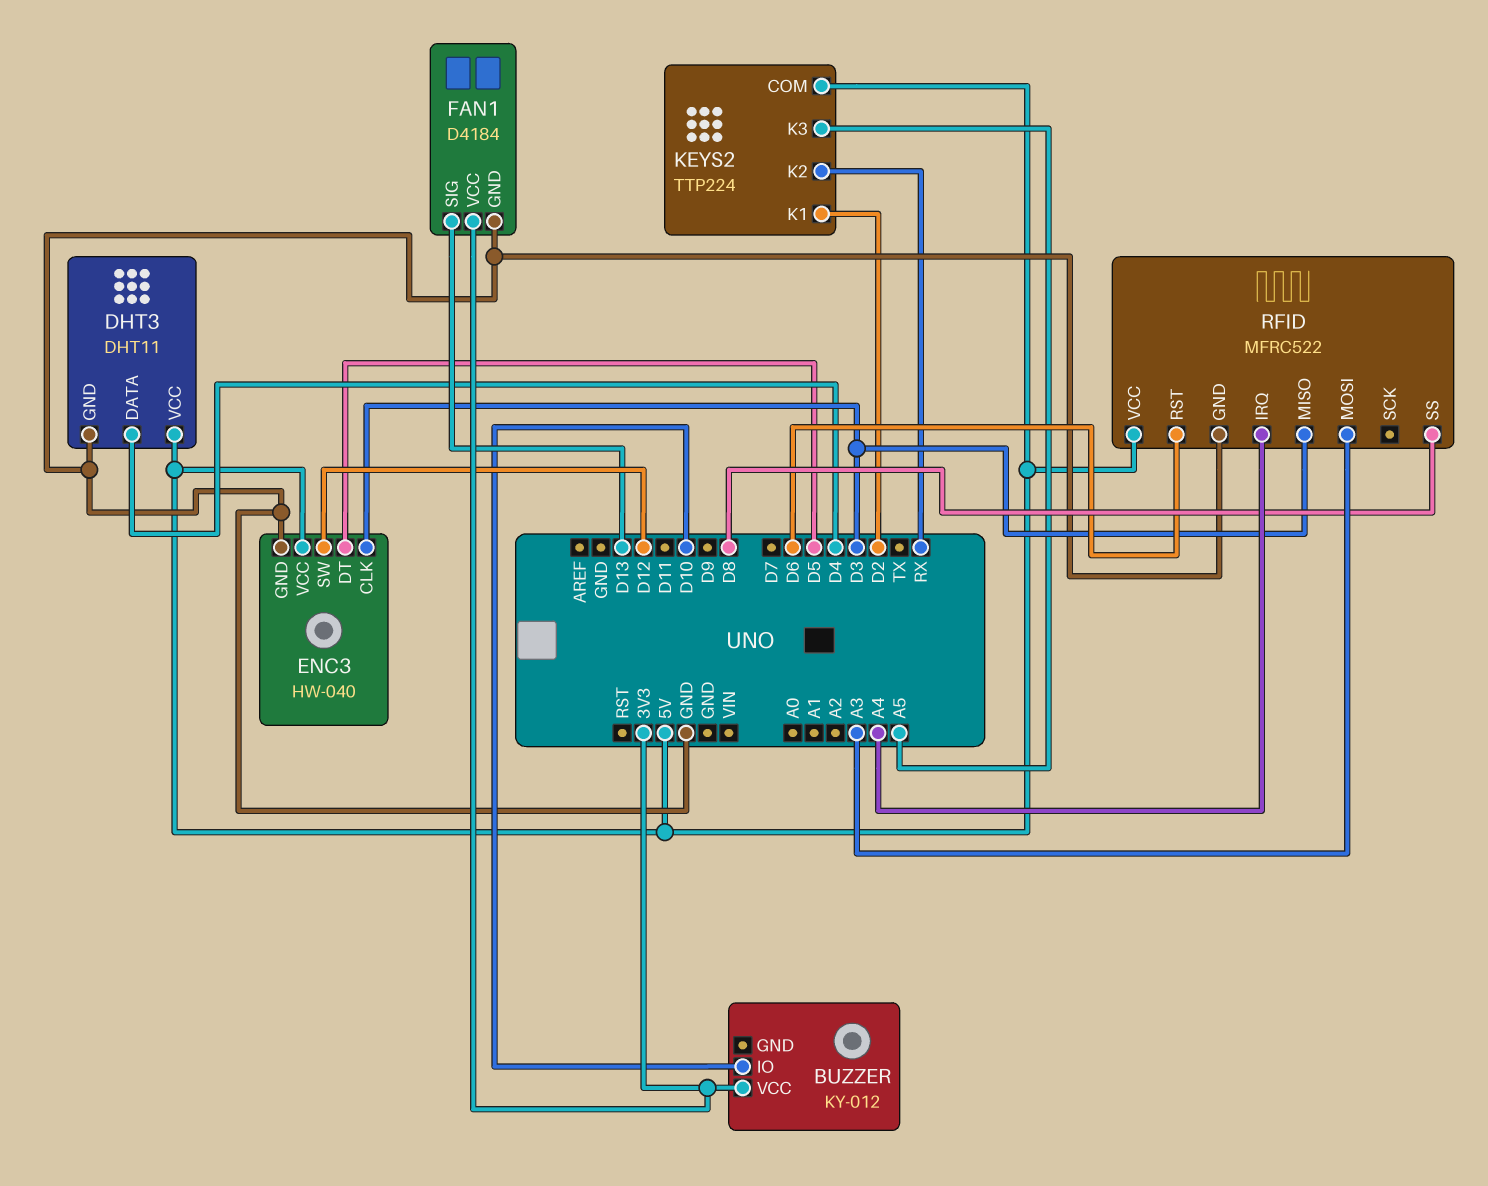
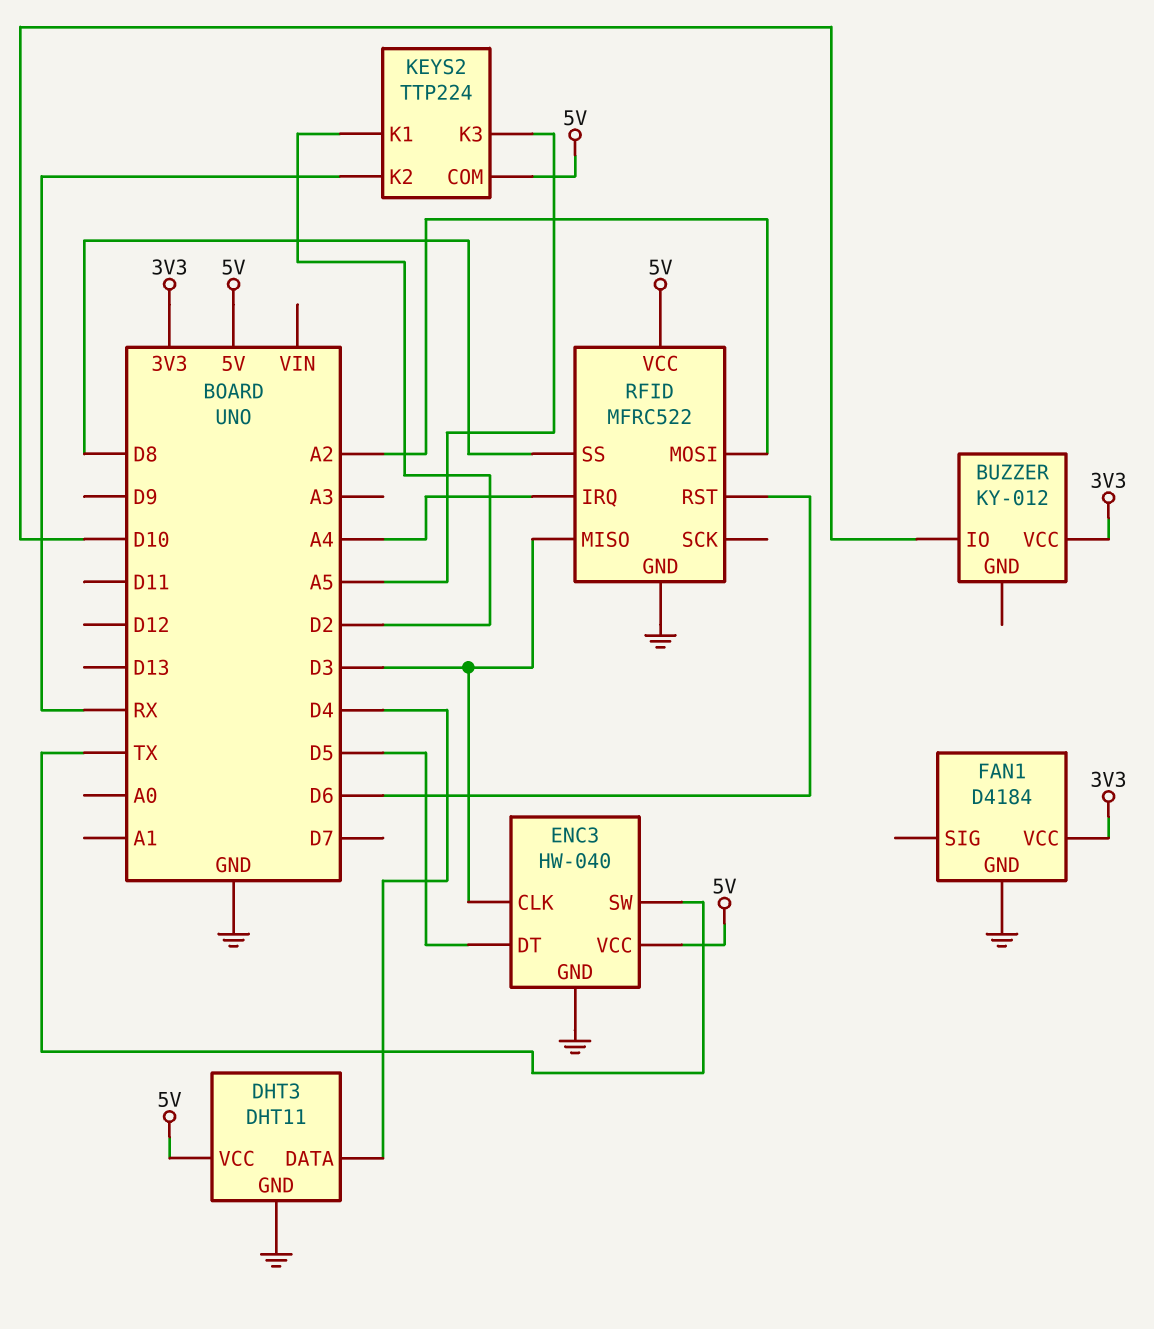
ENC3 pin SW: D12 -> TX
FAN1 pin SIG: D13 -> none
RFID pin MOSI: A3 -> A2

